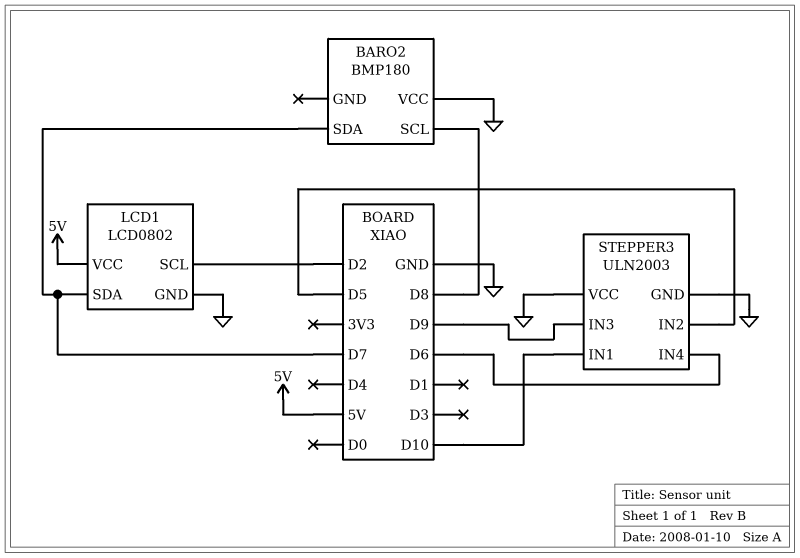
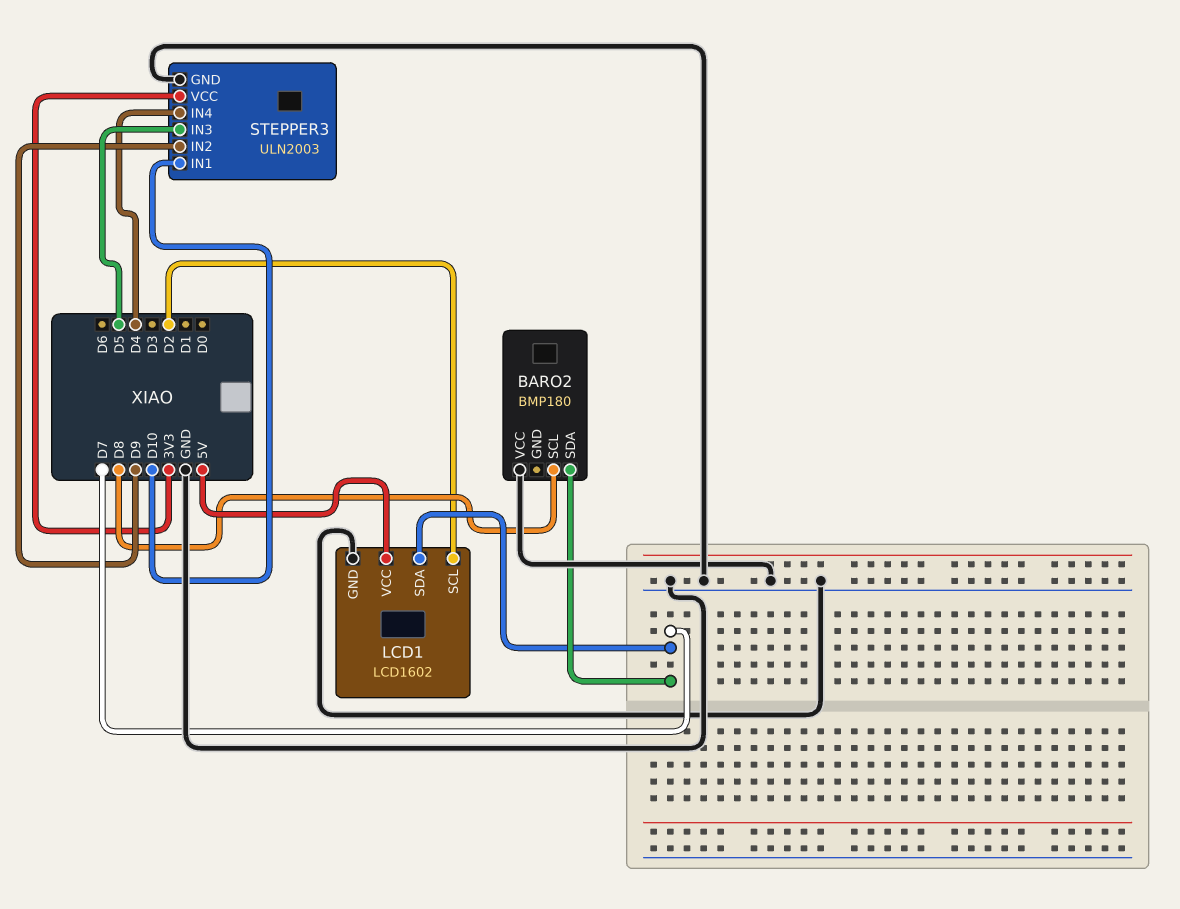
LCD1: LCD0802 -> LCD1602
STEPPER3 pin IN2: D5 -> D9
STEPPER3 pin IN3: D9 -> D5
STEPPER3 pin IN4: D6 -> D4
STEPPER3 pin VCC: GND -> 3V3

